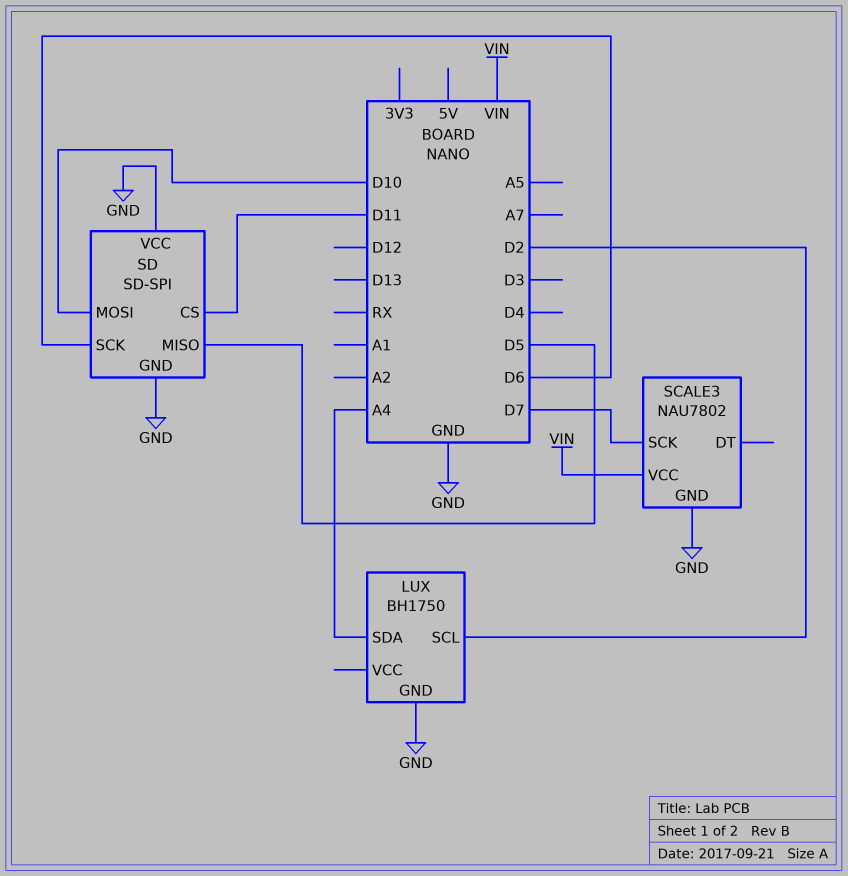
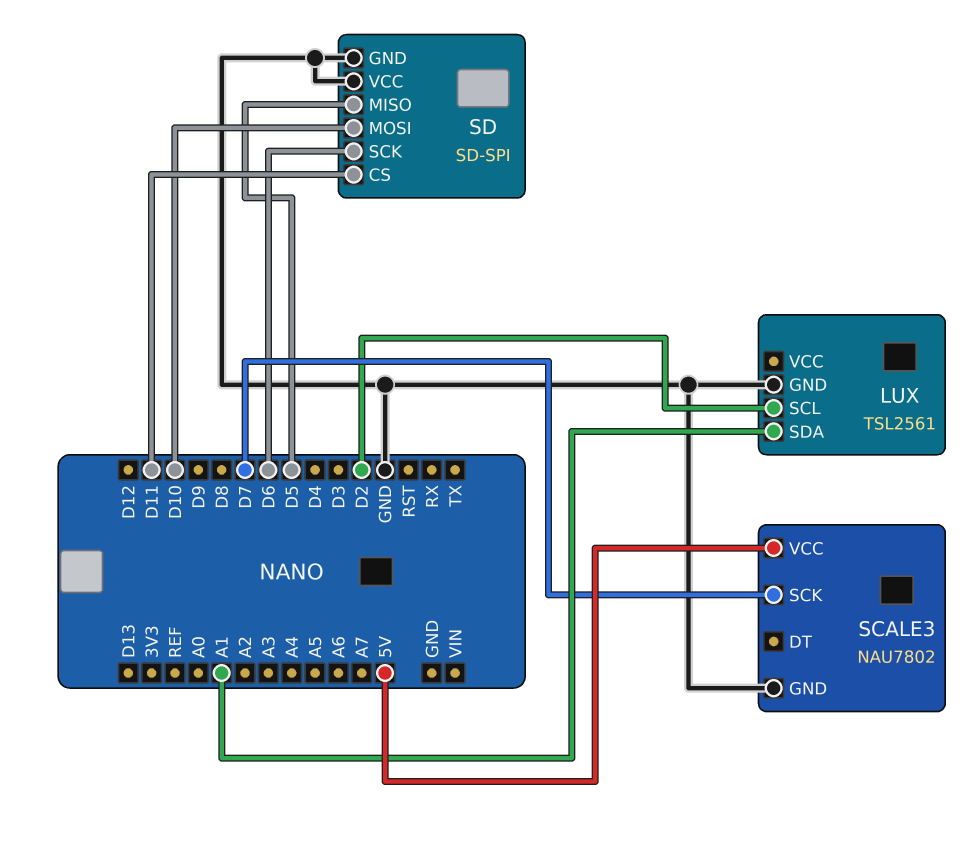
LUX: BH1750 -> TSL2561
LUX pin SDA: A4 -> A1
SCALE3 pin VCC: VIN -> 5V

